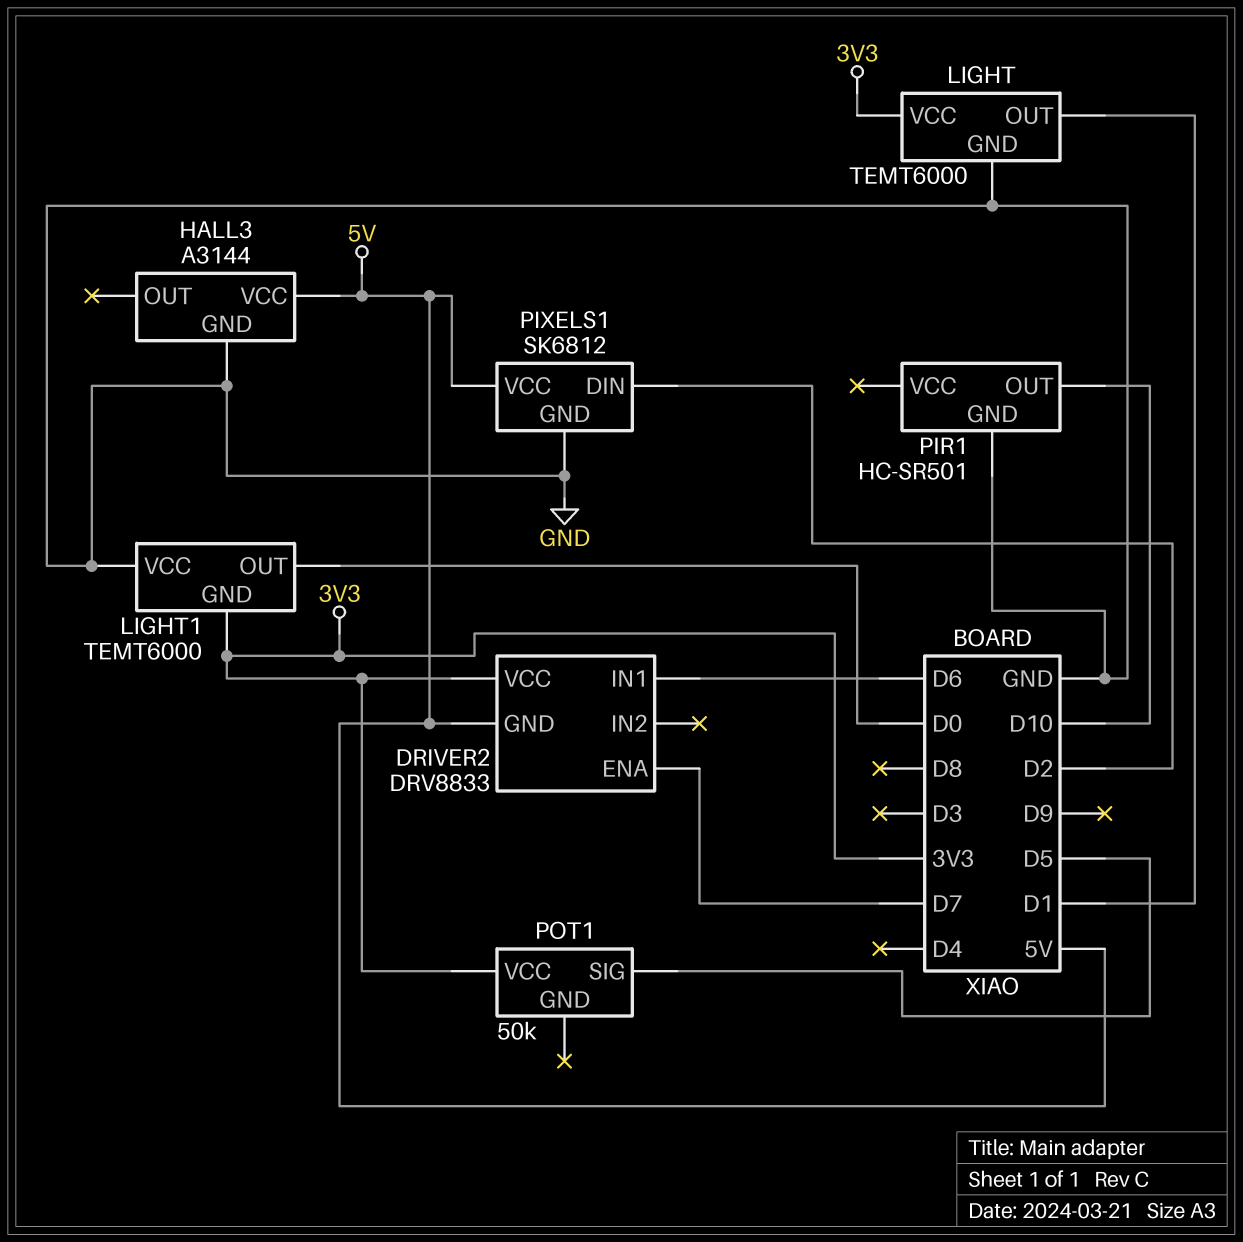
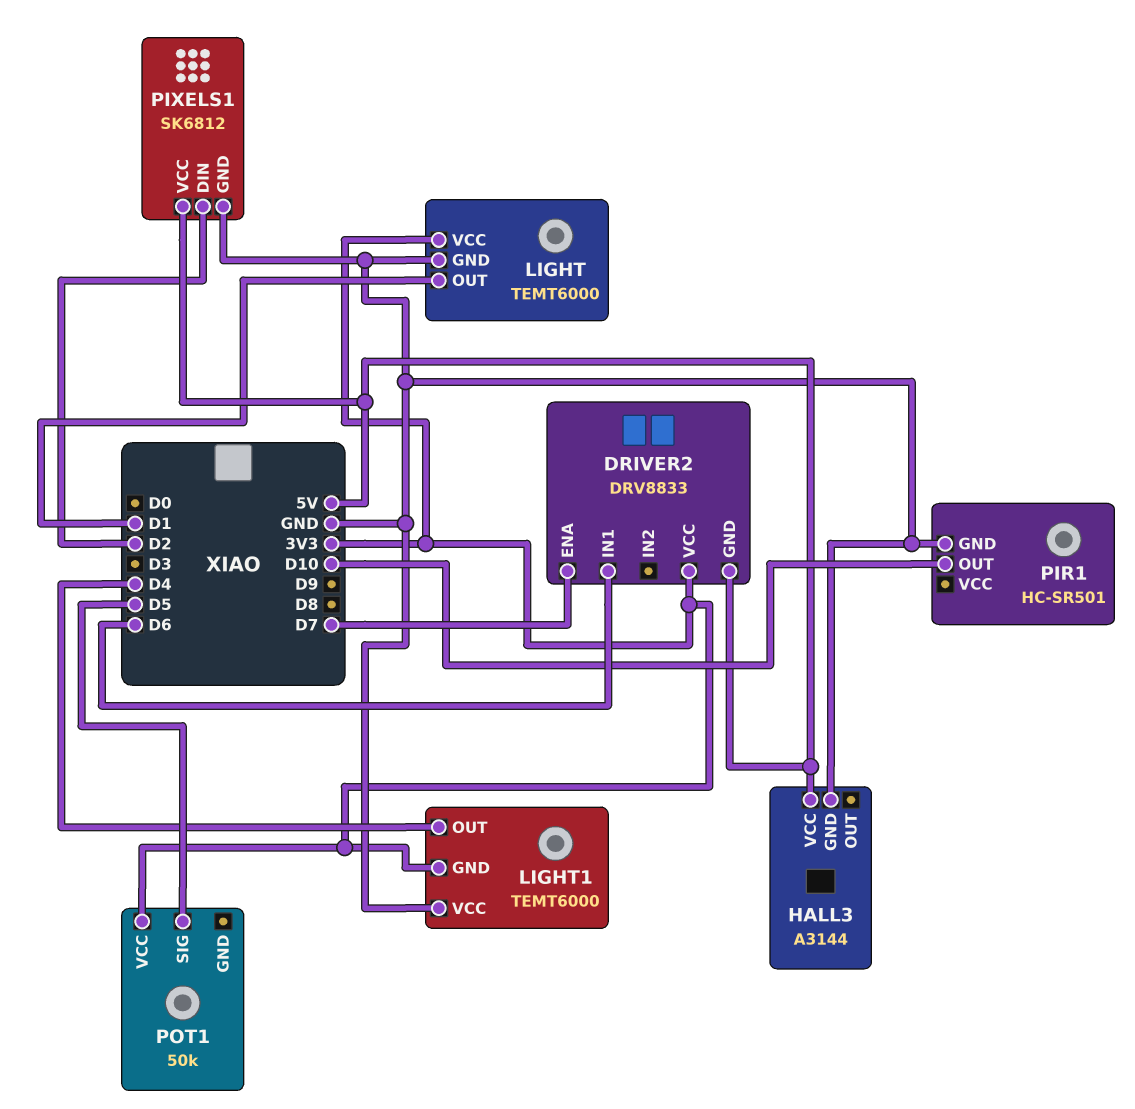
LIGHT1 pin OUT: D0 -> D4

